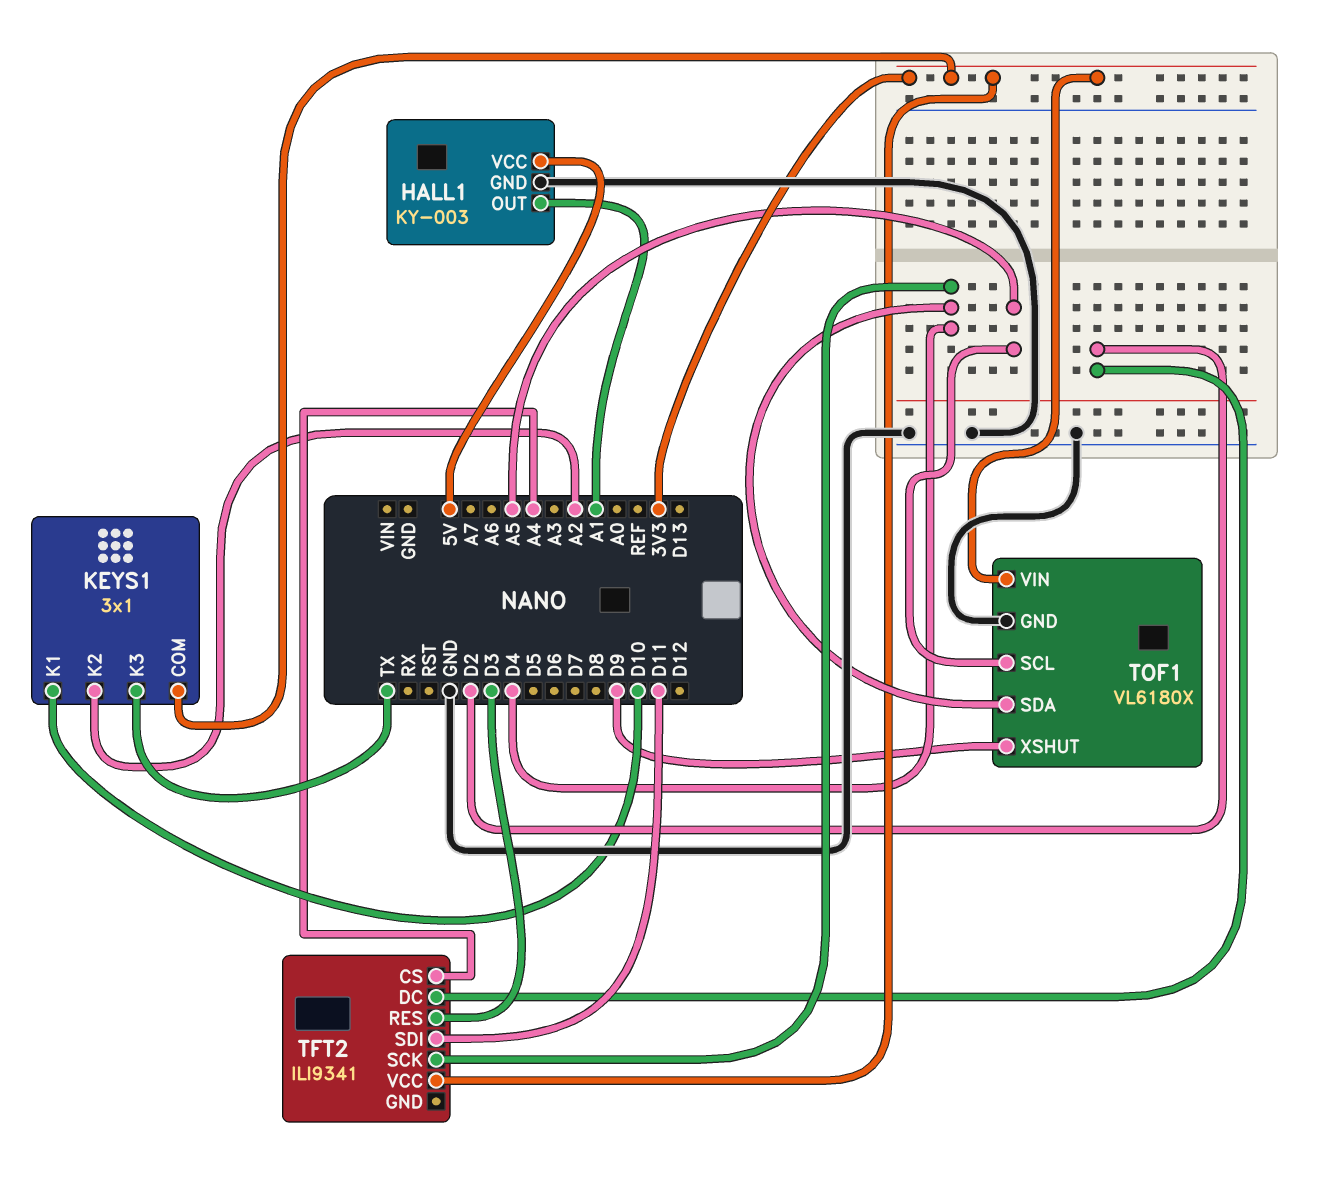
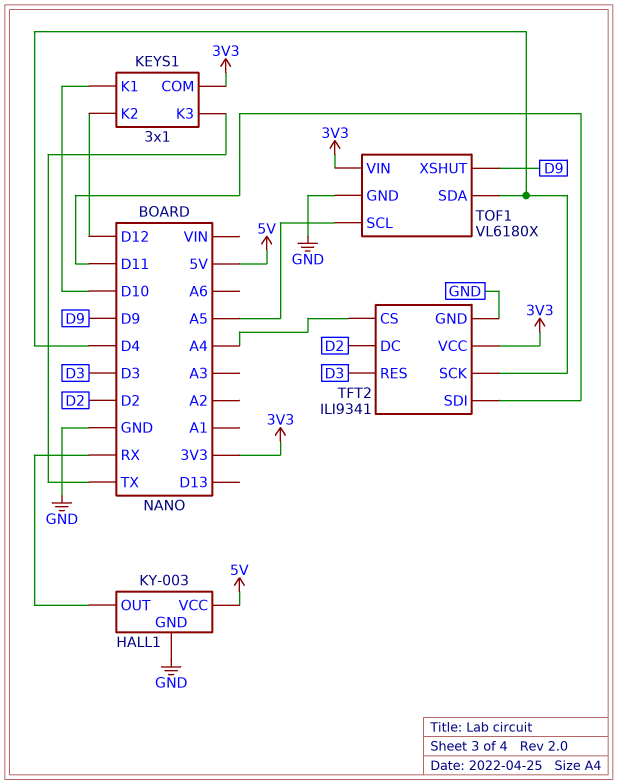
HALL1 pin OUT: A1 -> RX
KEYS1 pin K2: A2 -> D12
TFT2 pin GND: none -> GND

